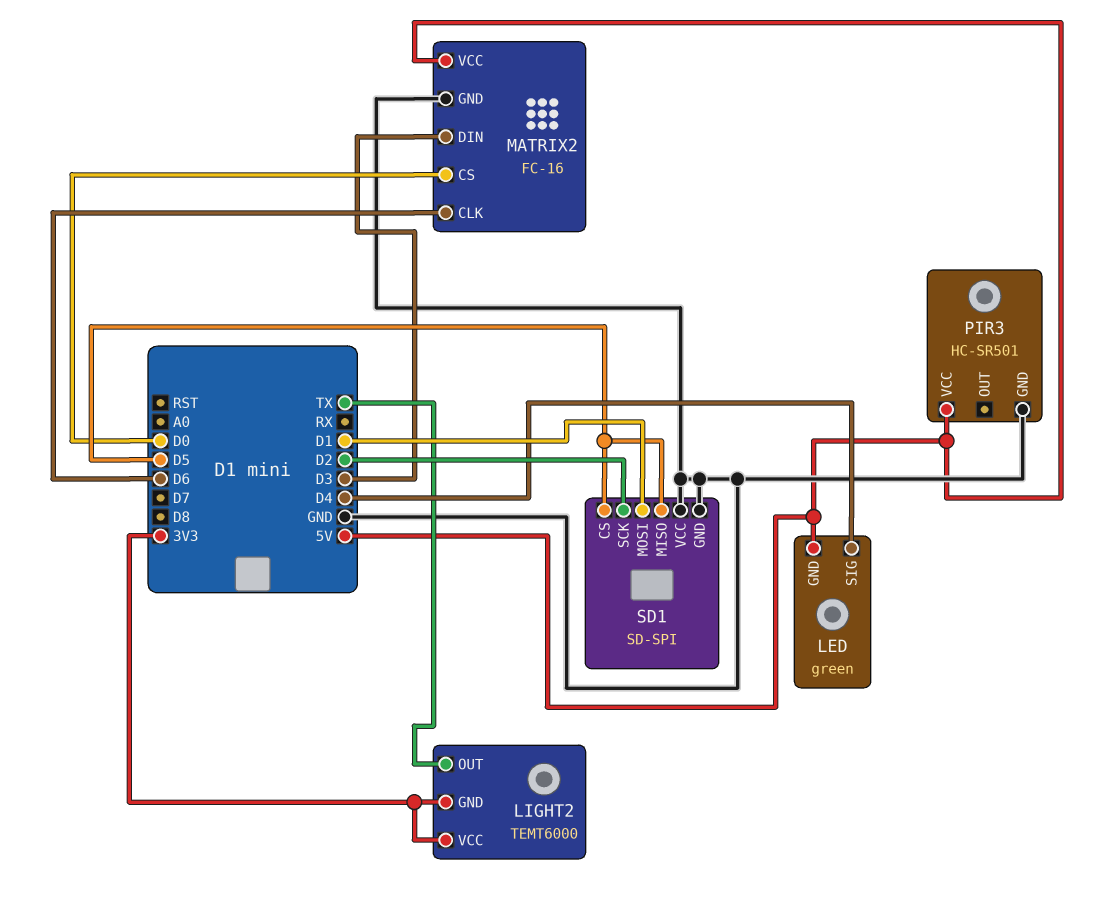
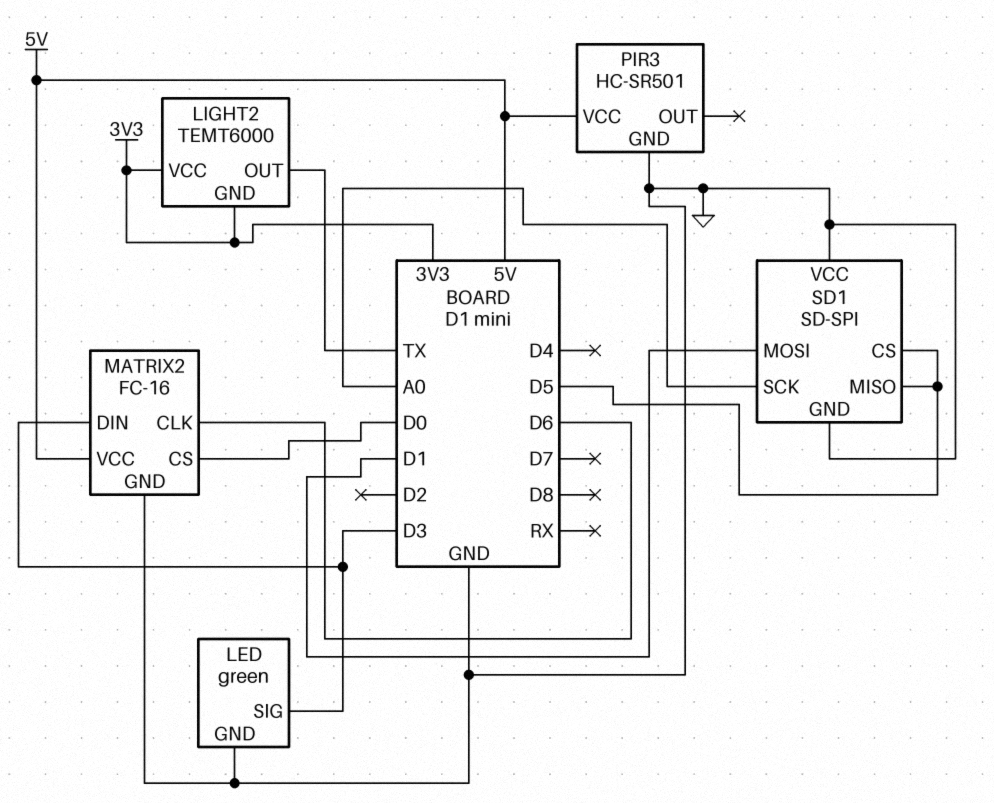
LED pin GND: 5V -> GND
LED pin SIG: D4 -> D3
SD1 pin SCK: D2 -> A0

